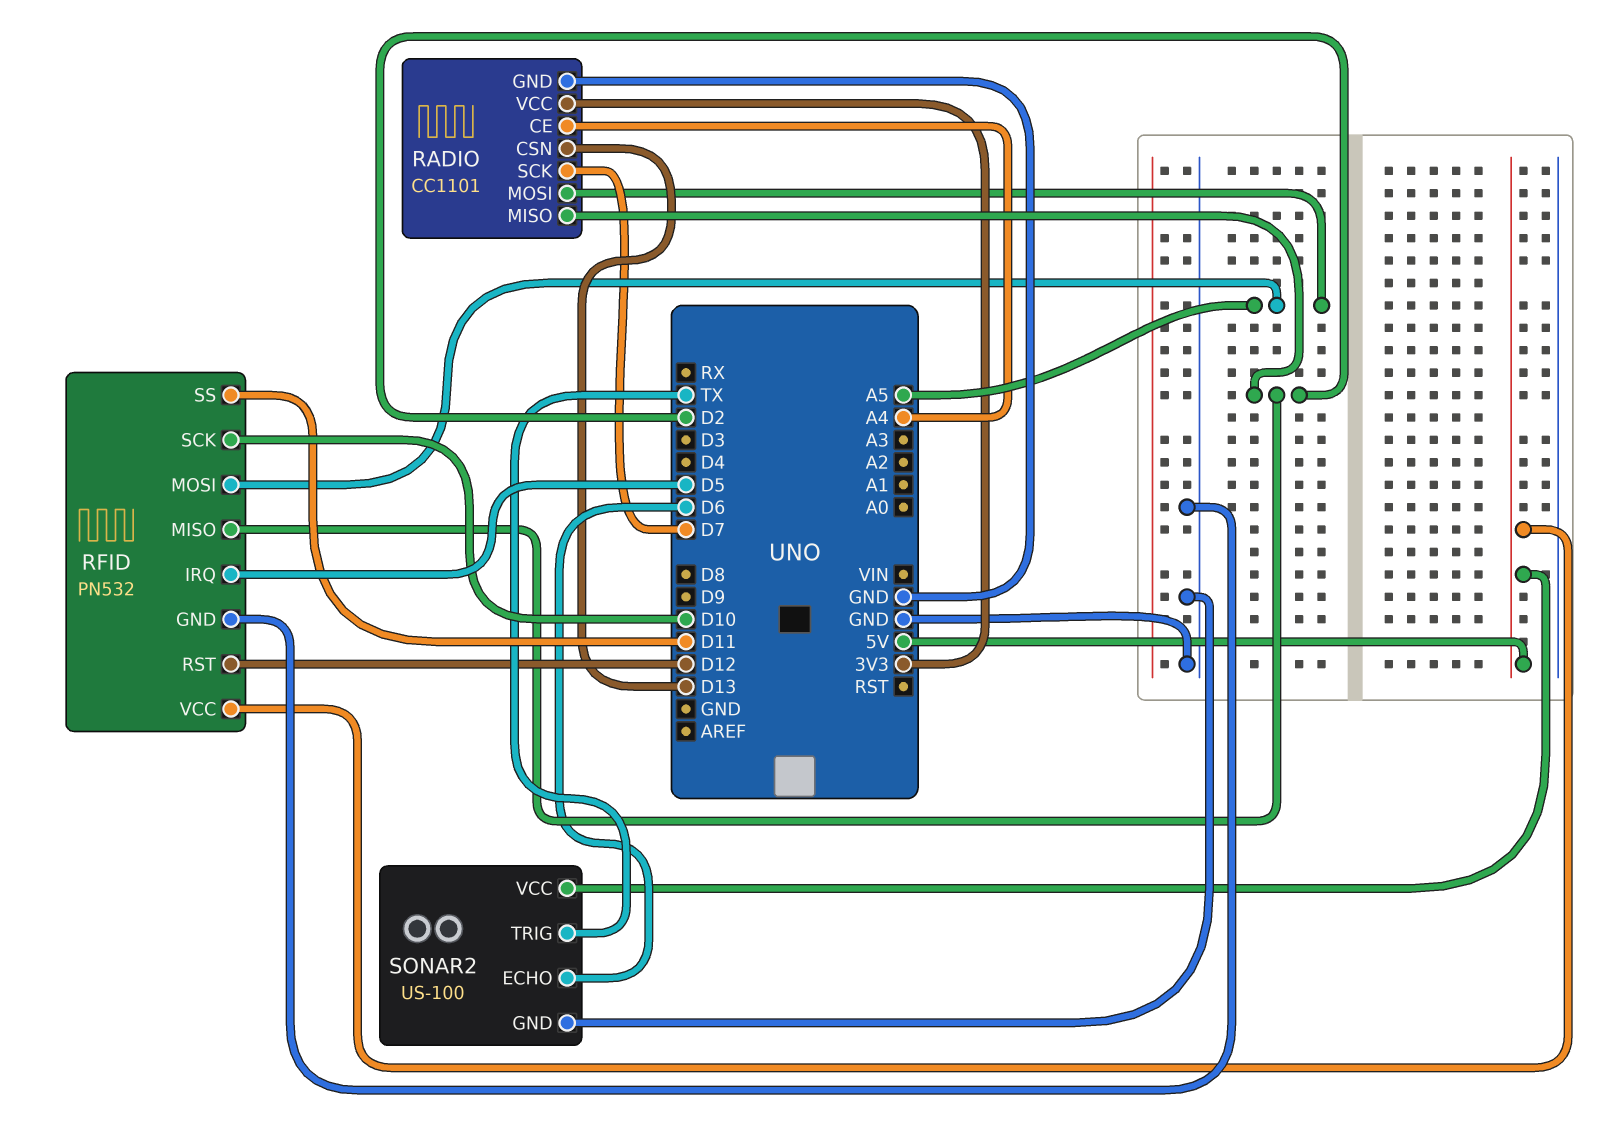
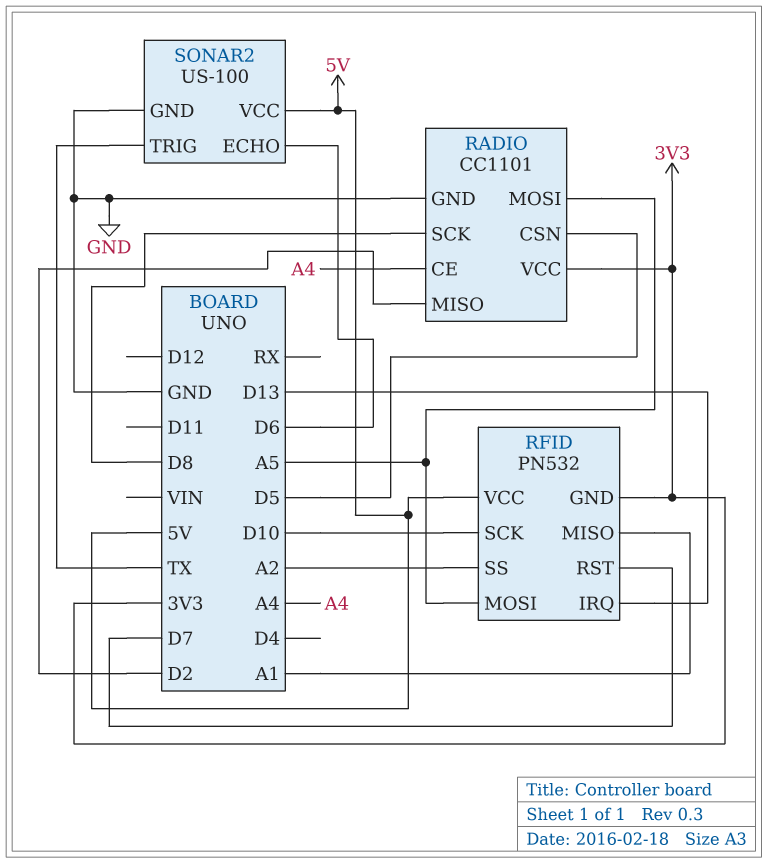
RADIO pin CSN: D13 -> D5
RADIO pin SCK: D7 -> D8
RFID pin GND: GND -> 3V3
RFID pin IRQ: D5 -> D13
RFID pin MISO: D2 -> A1
RFID pin RST: D12 -> D7
RFID pin SS: D11 -> A2

